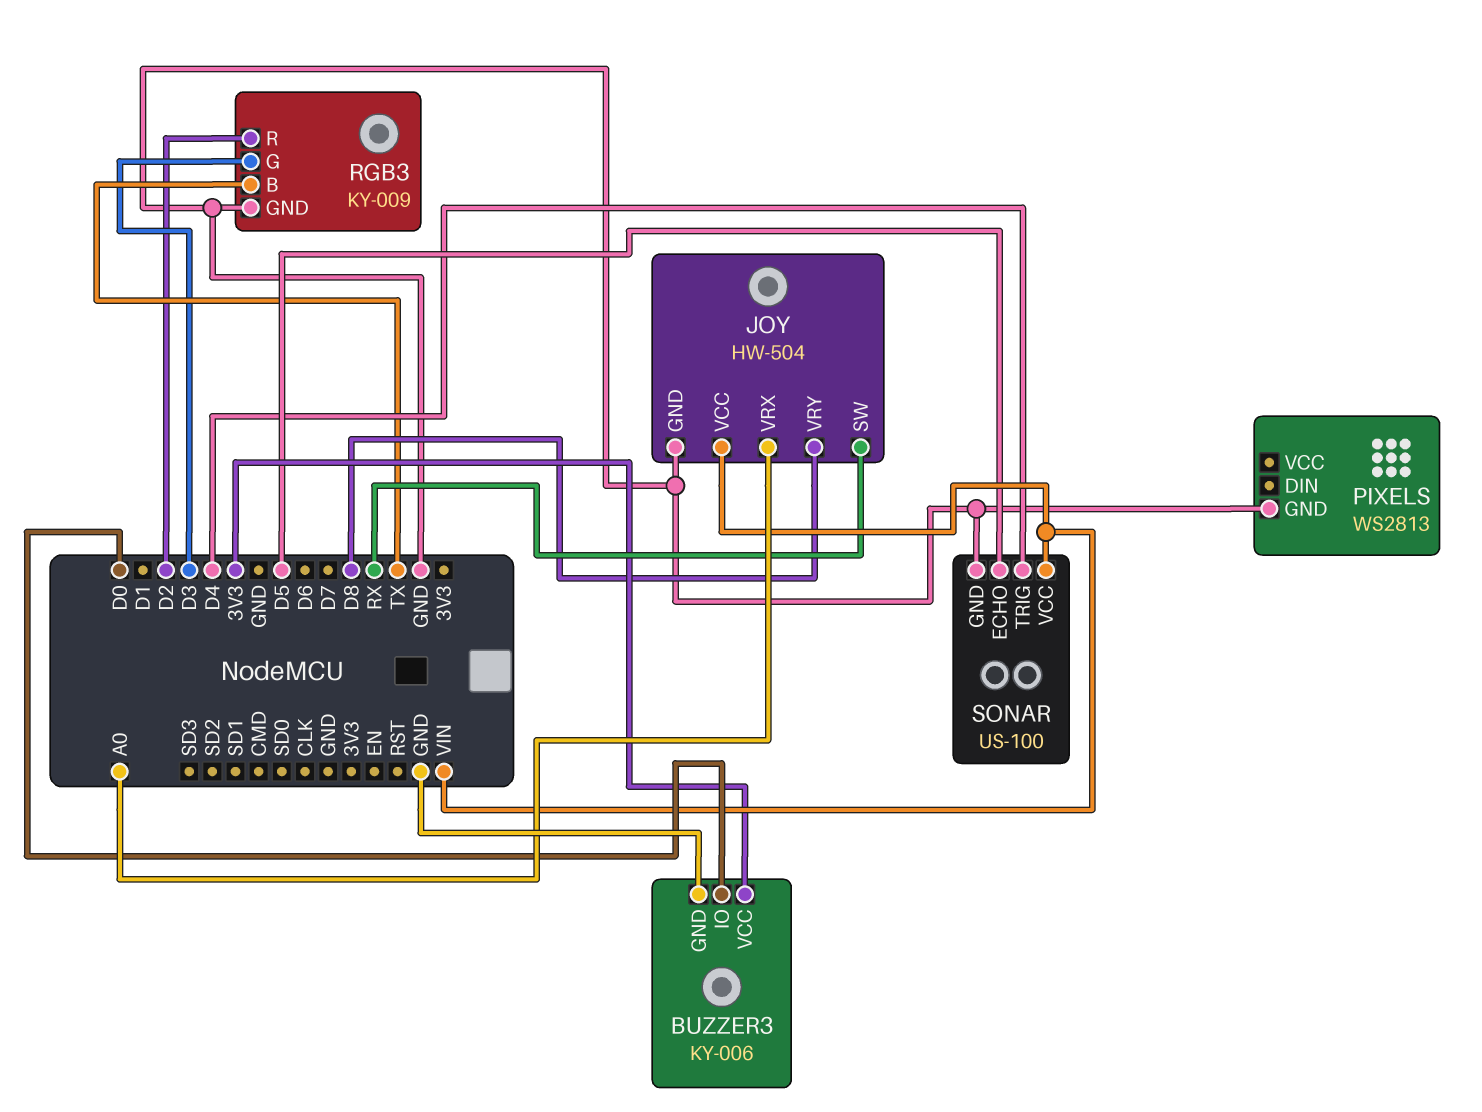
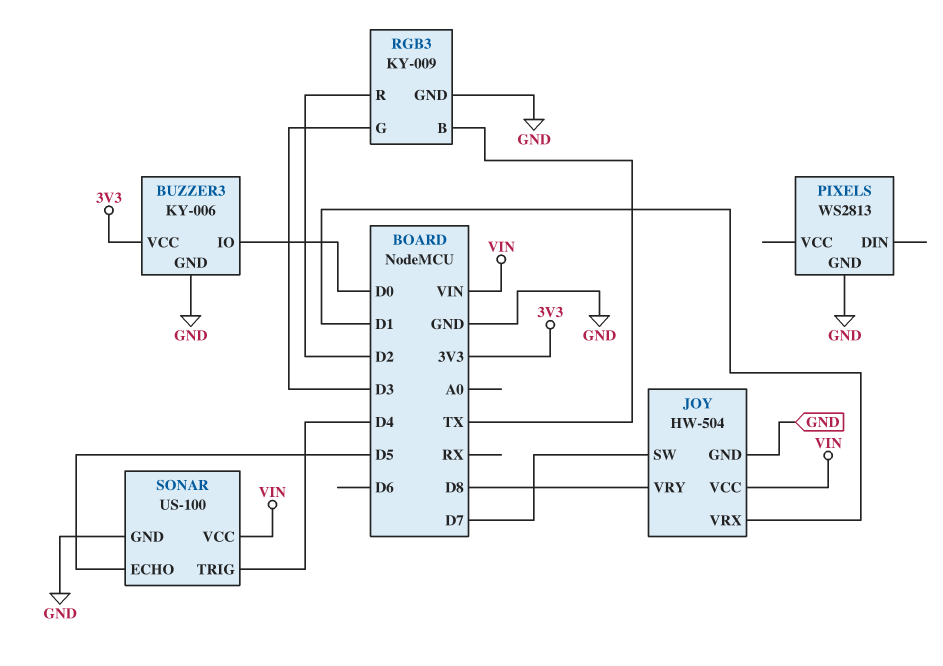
JOY pin SW: RX -> D7
JOY pin VRX: A0 -> D1

